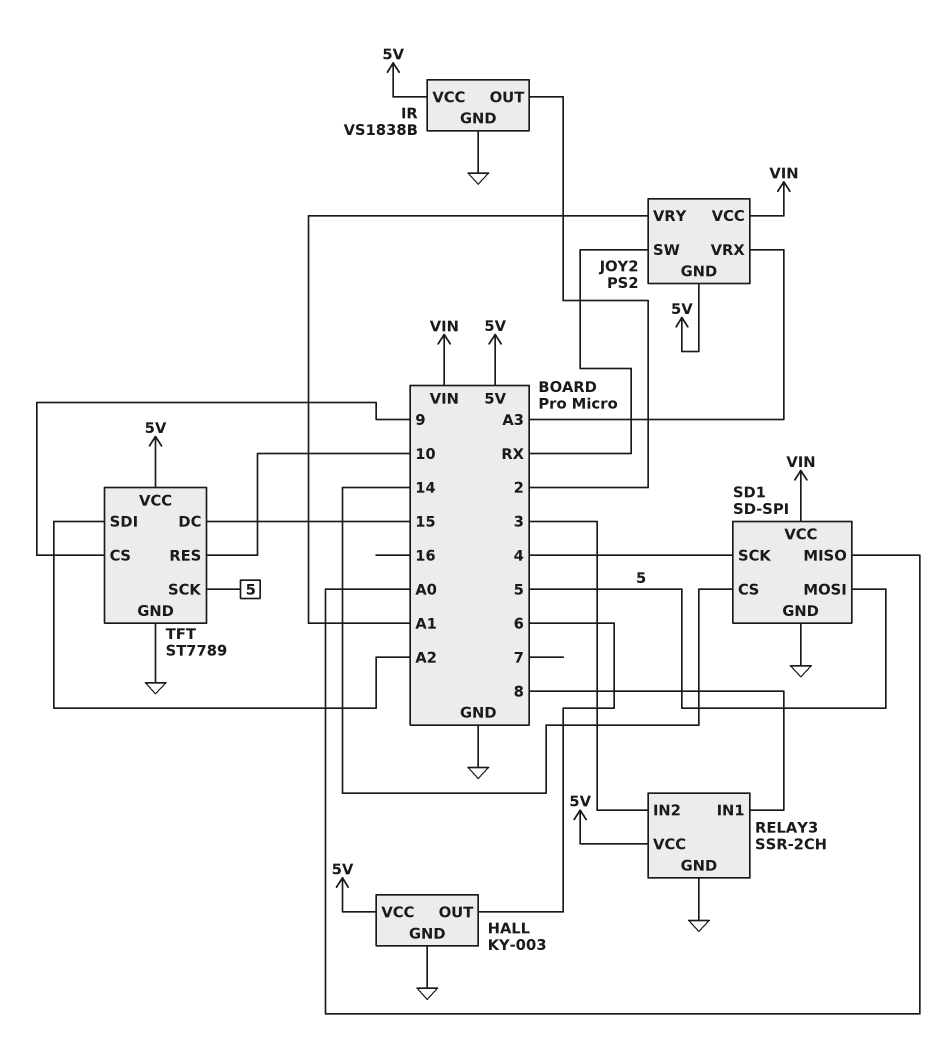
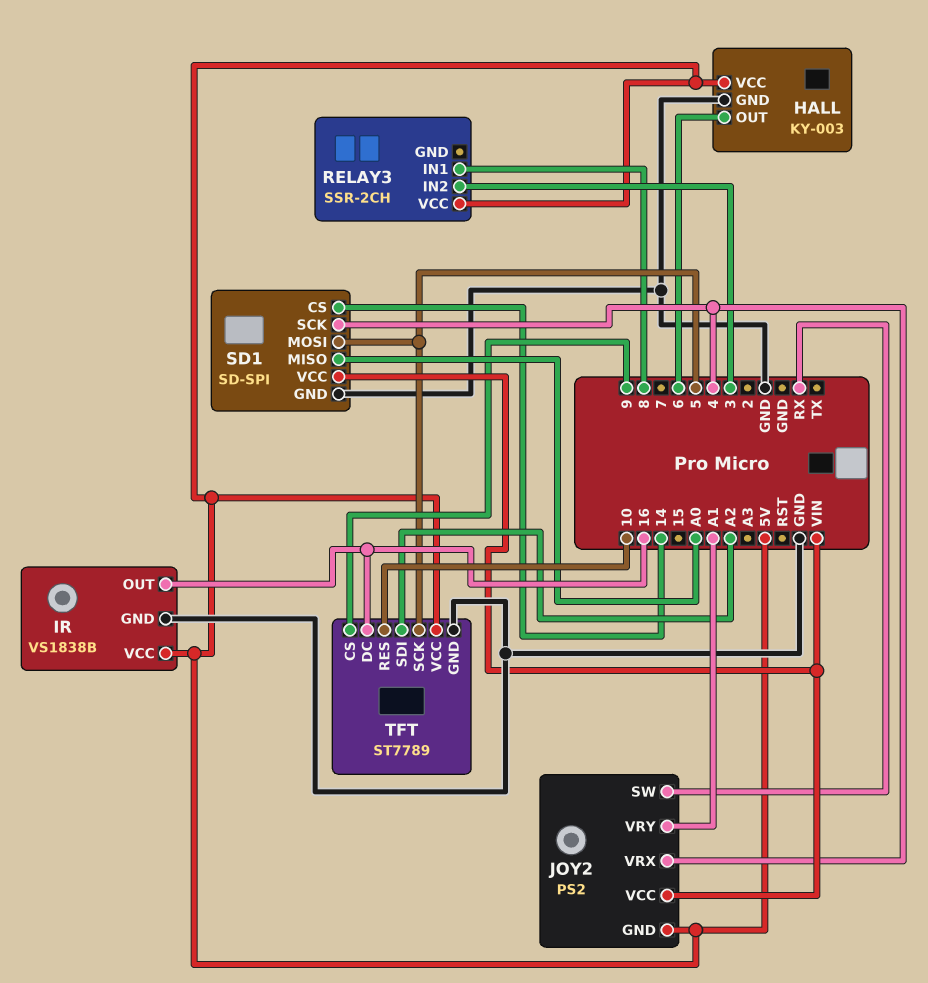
IR pin OUT: 2 -> 16
JOY2 pin VRX: A3 -> 4
RELAY3 pin GND: GND -> none
TFT pin DC: 15 -> 16

